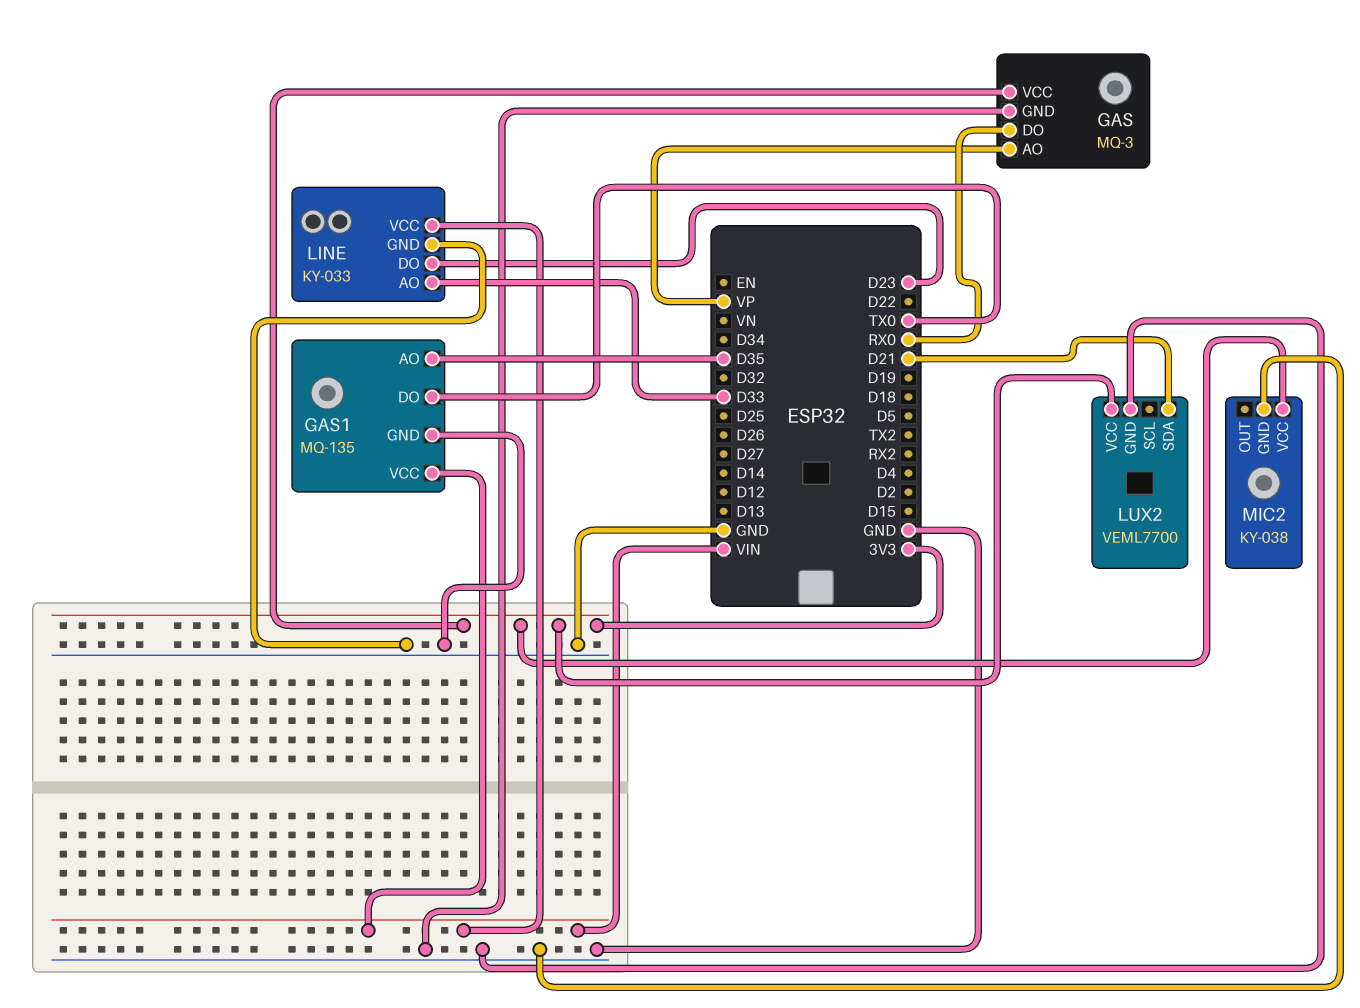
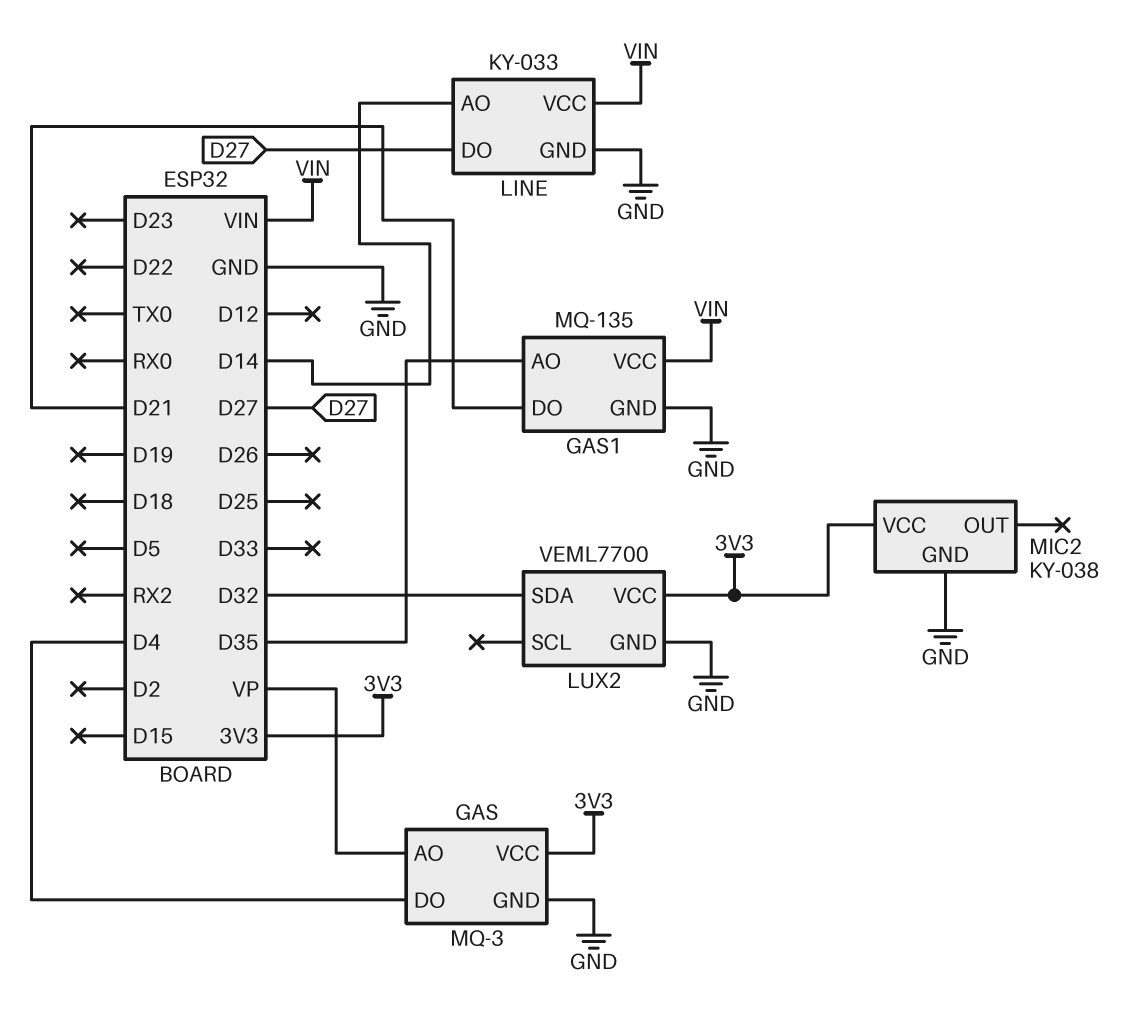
GAS pin DO: RX0 -> D4
GAS1 pin DO: TX0 -> D21
LINE pin AO: D33 -> D14
LINE pin DO: D23 -> D27
LUX2 pin SDA: D21 -> D32

